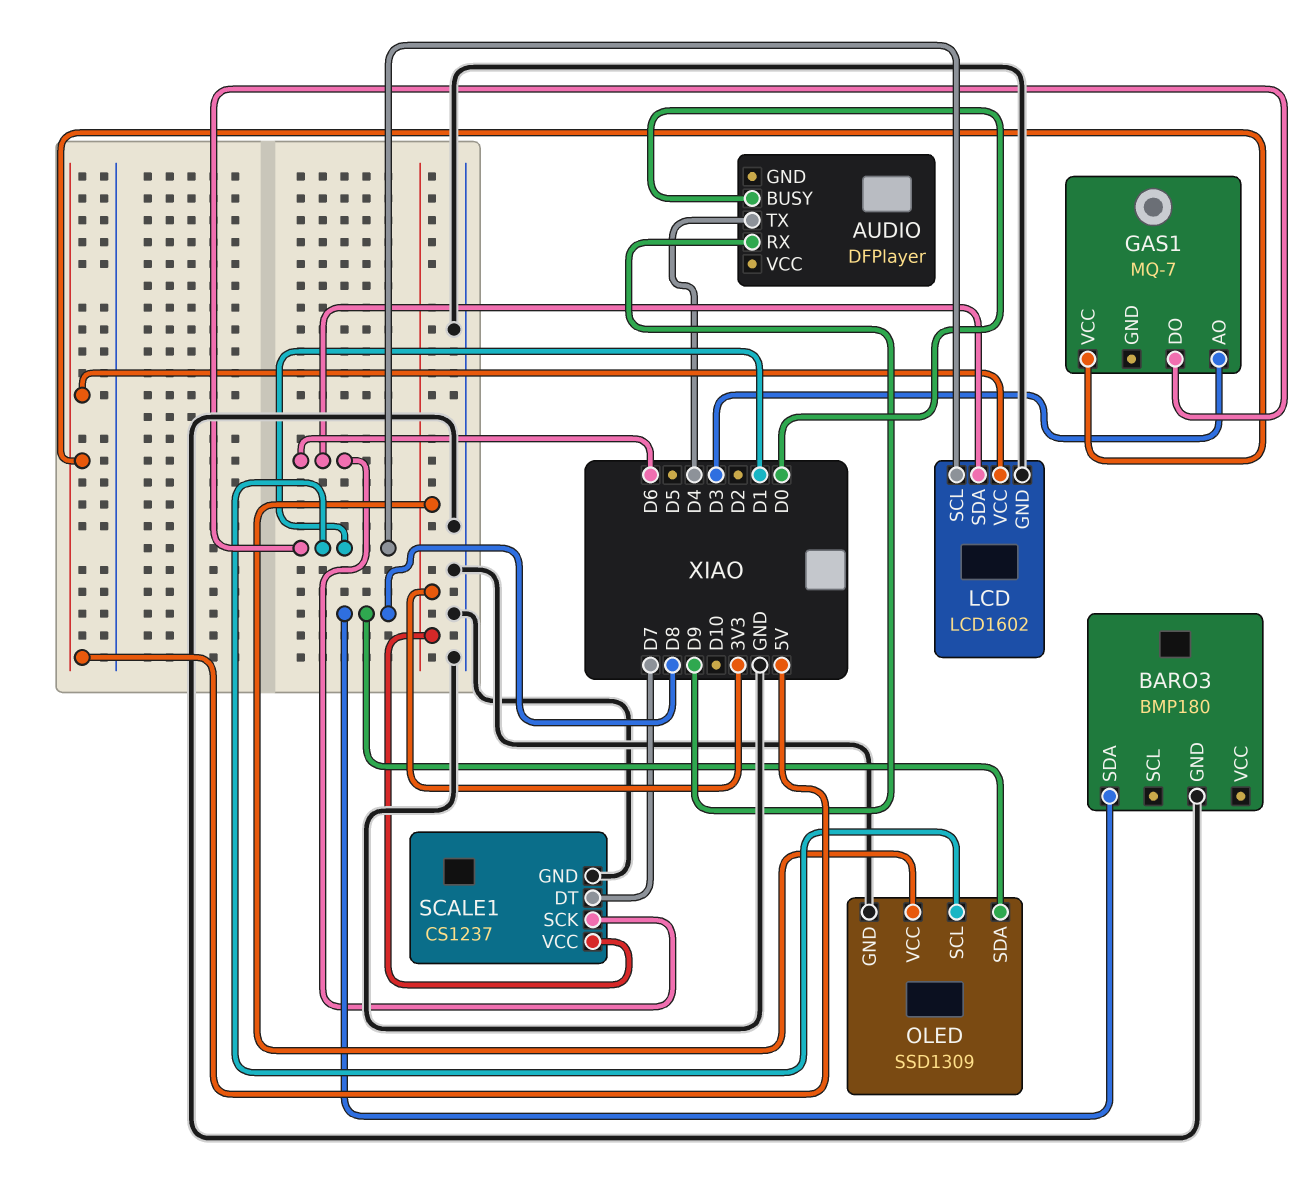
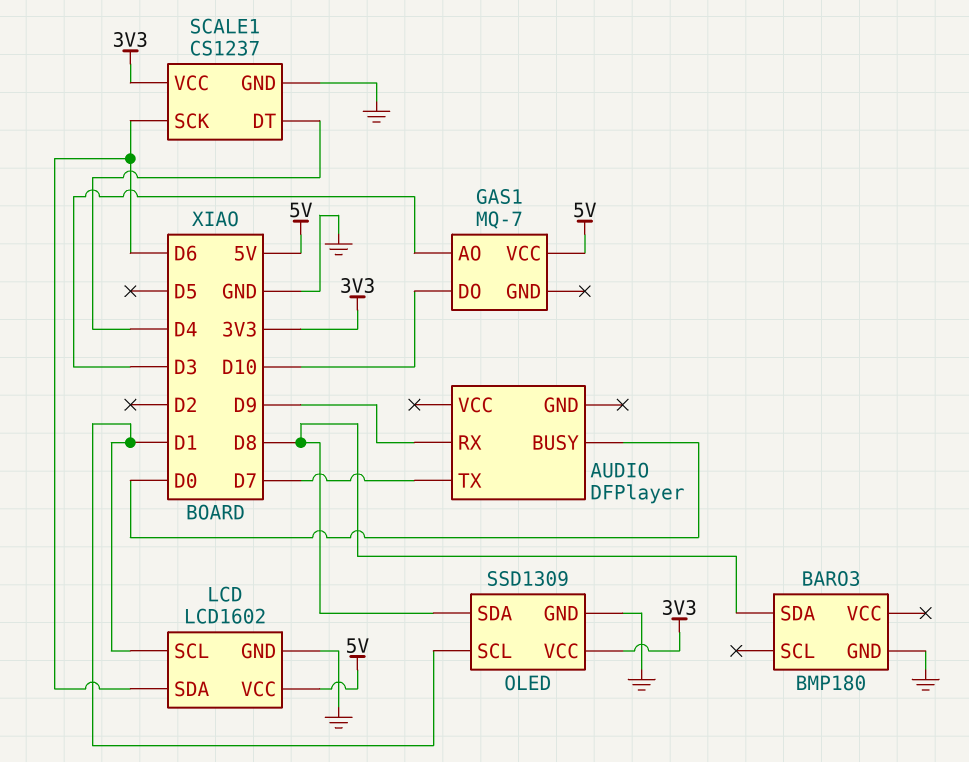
AUDIO pin TX: D4 -> D7
GAS1 pin DO: D1 -> D10
SCALE1 pin DT: D7 -> D4

